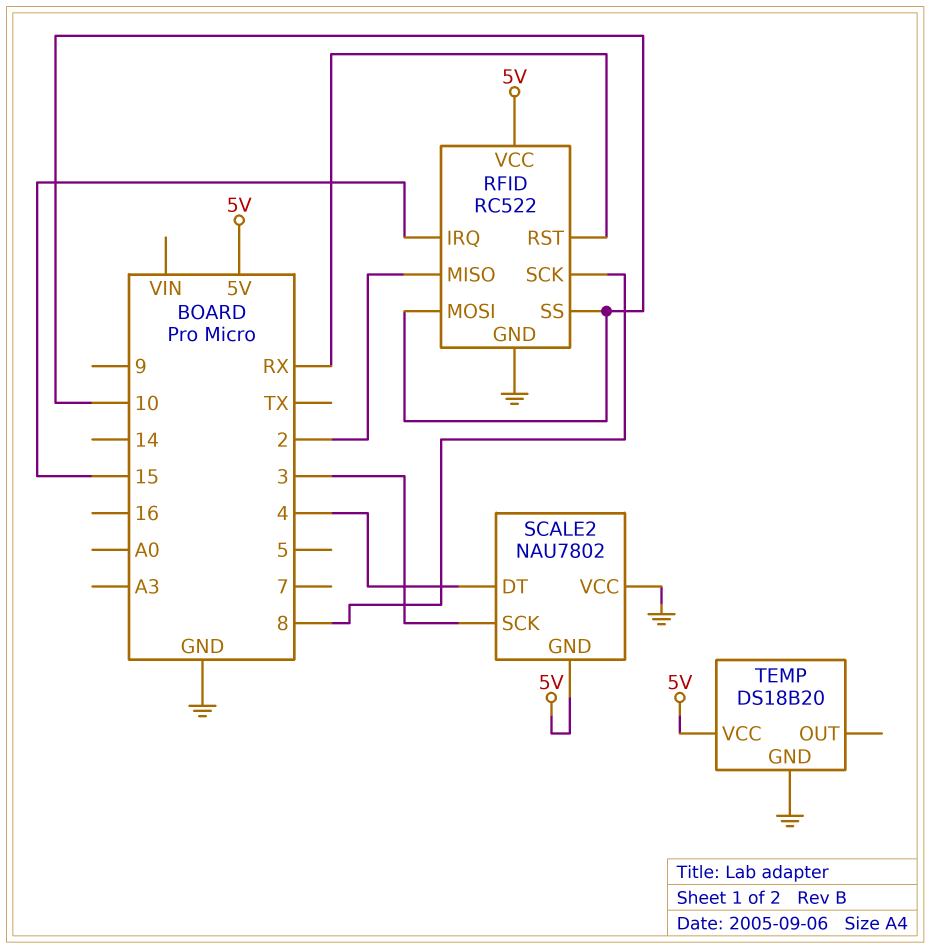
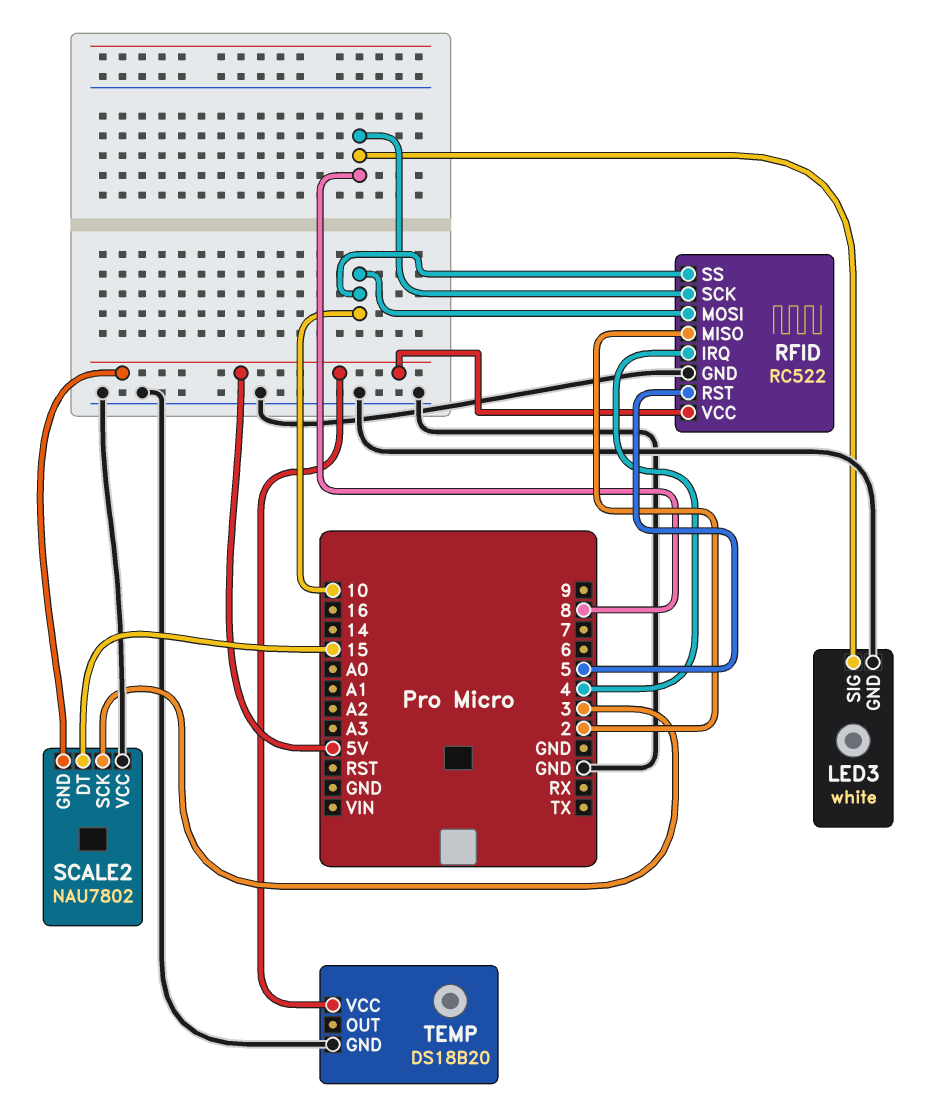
LED3: none -> white
LED3 pin GND: none -> GND
LED3 pin SIG: none -> 8
RFID pin IRQ: 15 -> 4
RFID pin RST: RX -> 5
SCALE2 pin DT: 4 -> 15

